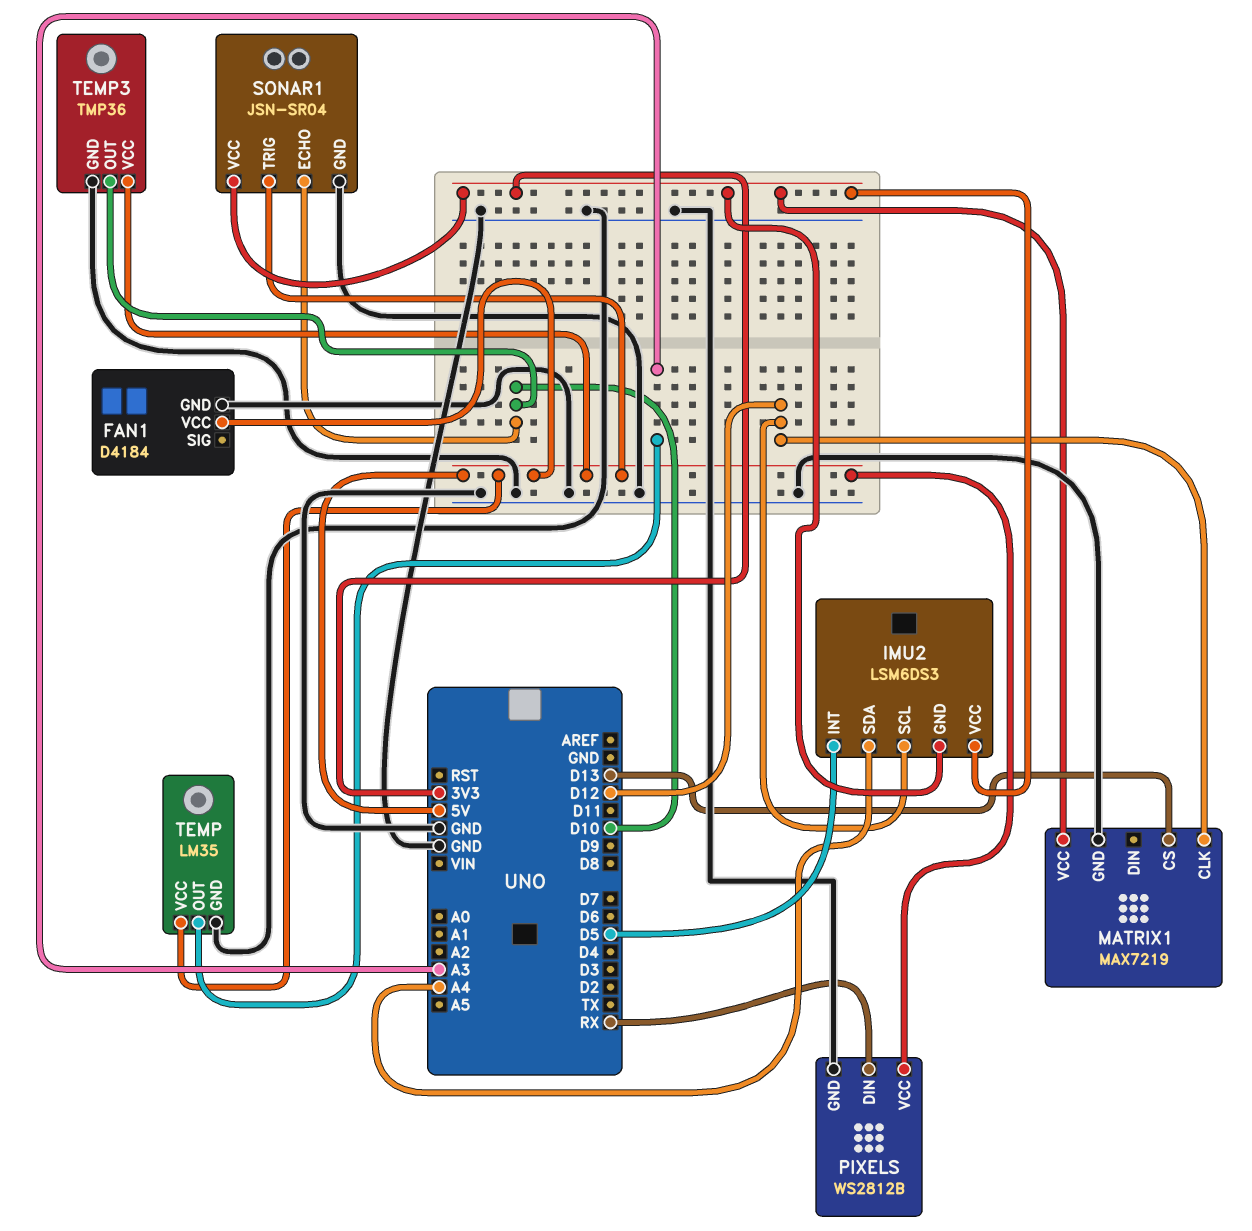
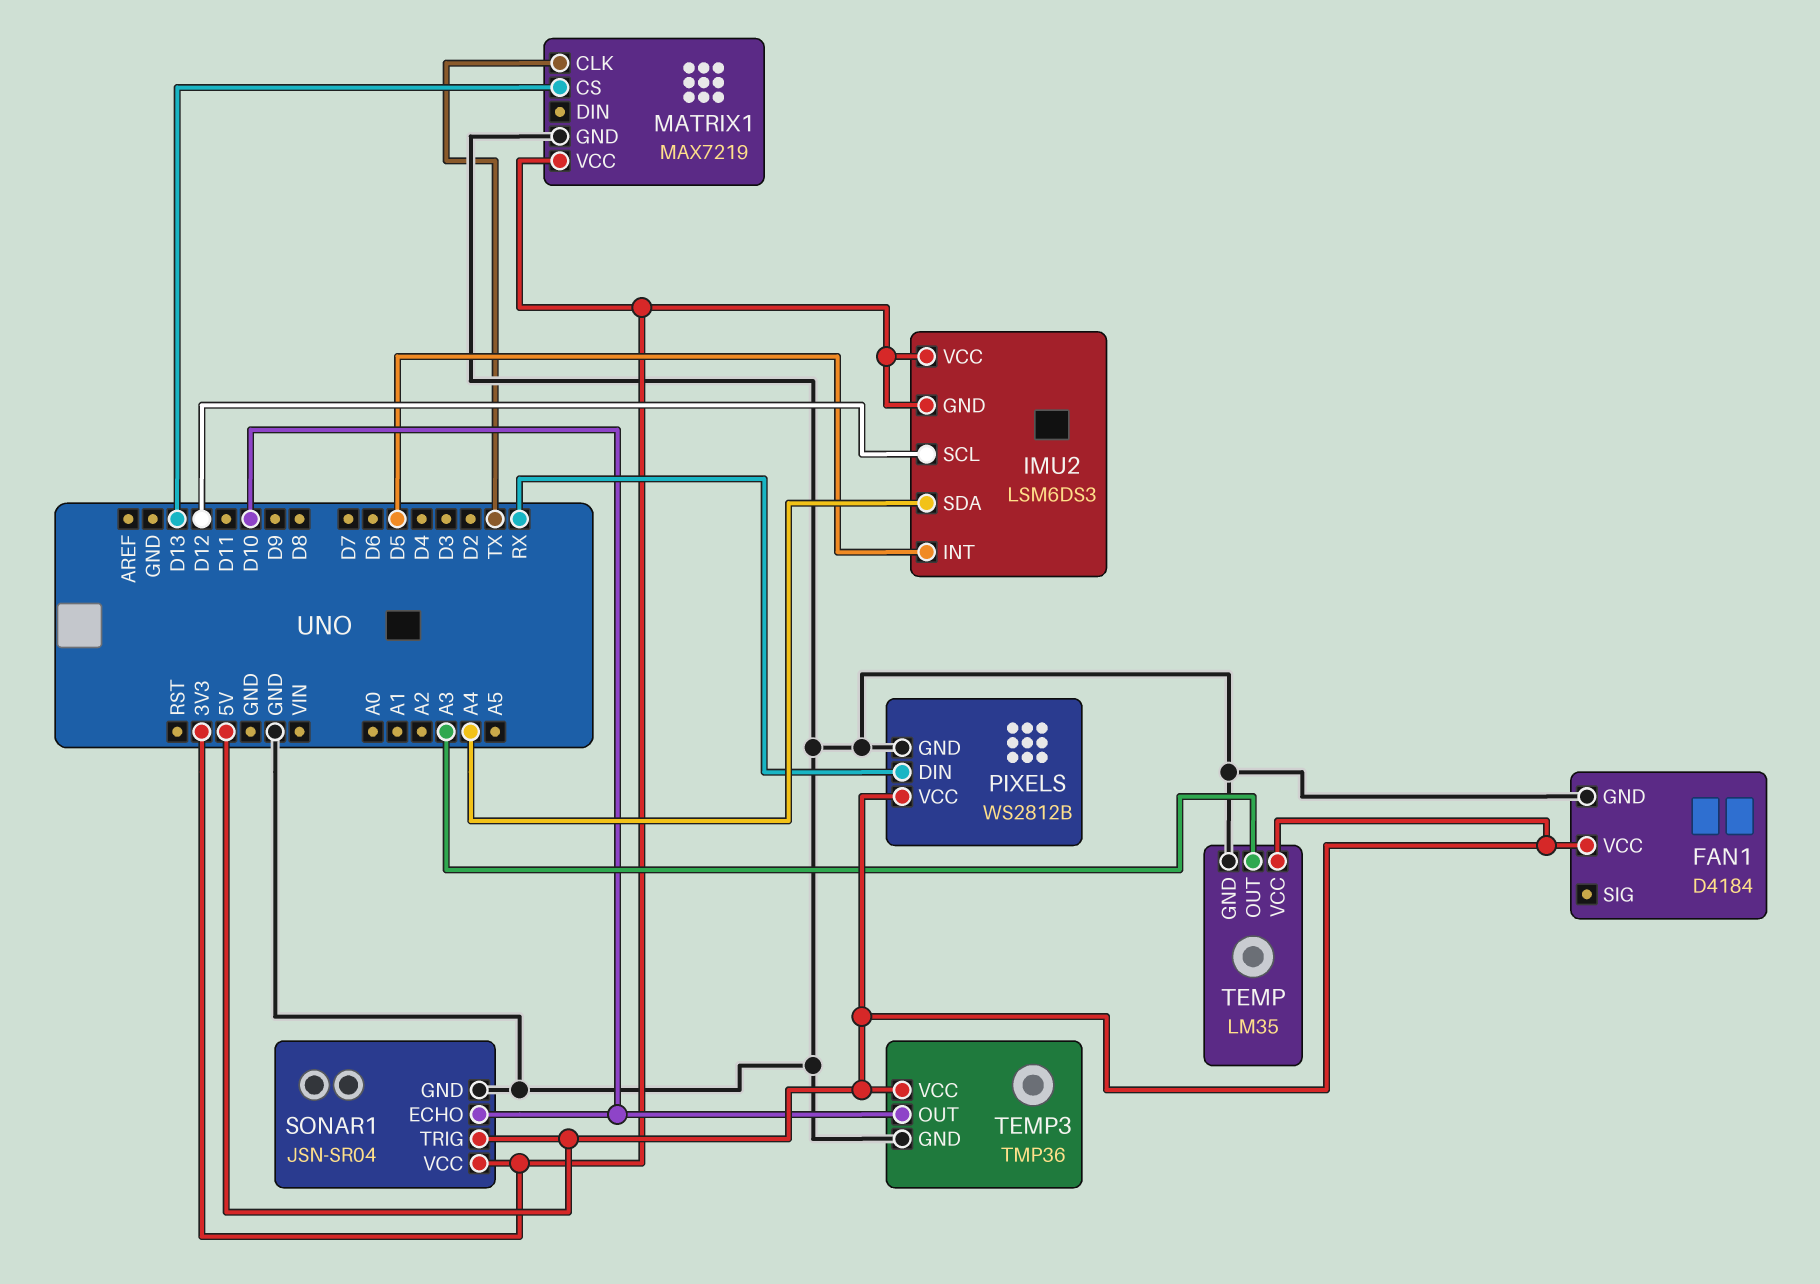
MATRIX1 pin CLK: D12 -> TX

